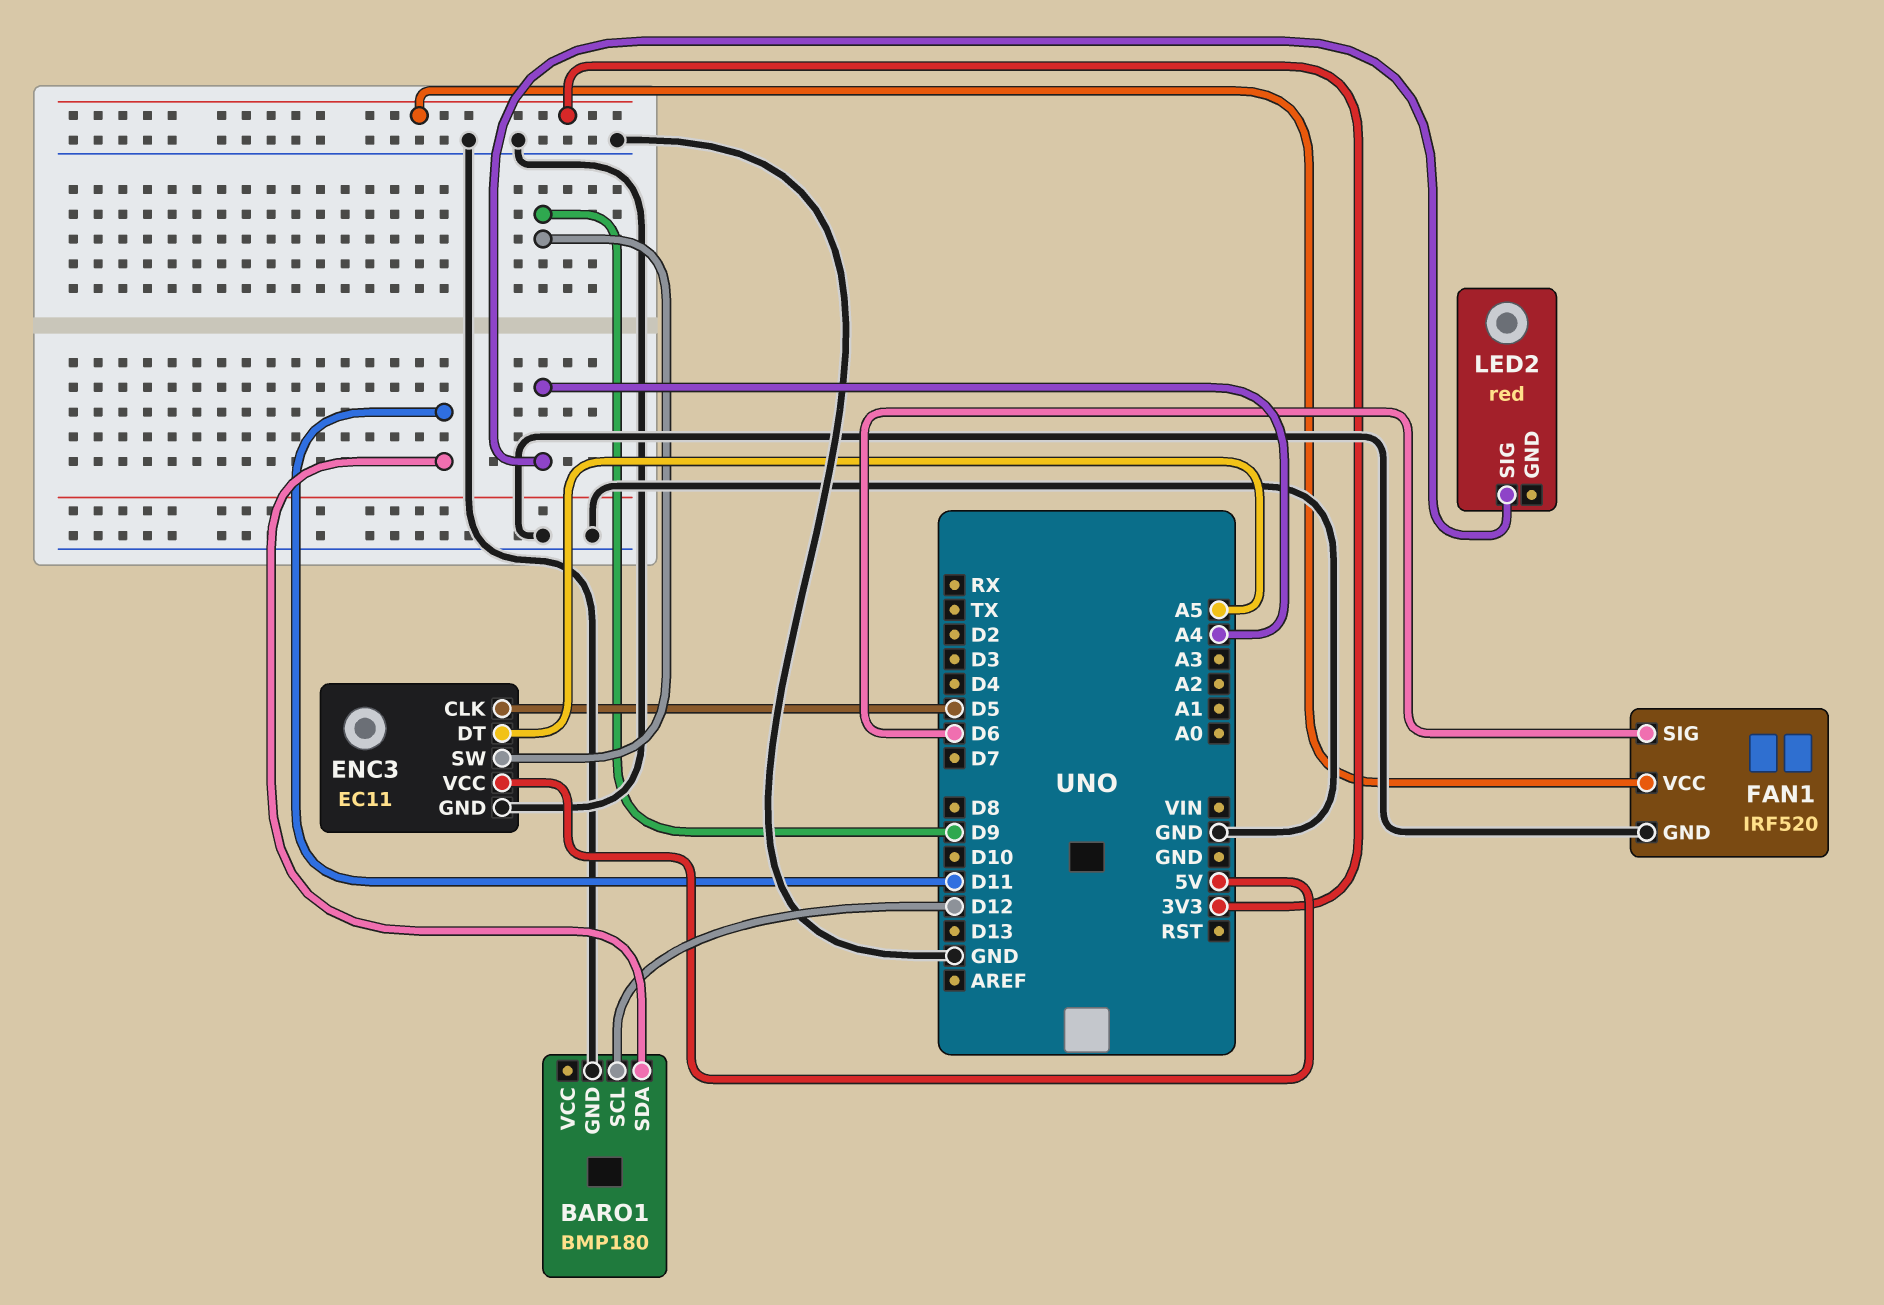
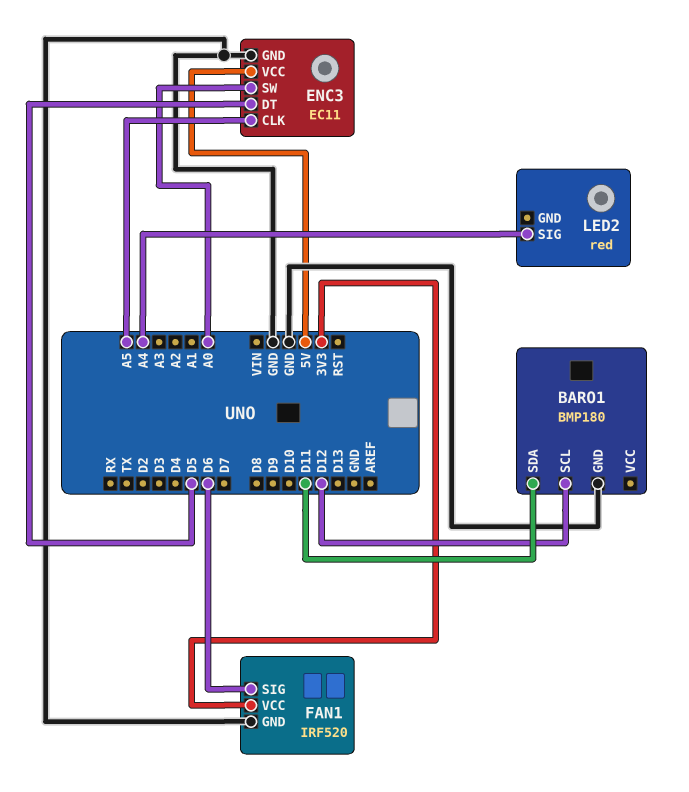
ENC3 pin CLK: D5 -> A5
ENC3 pin DT: A5 -> D5
ENC3 pin SW: D9 -> A0

